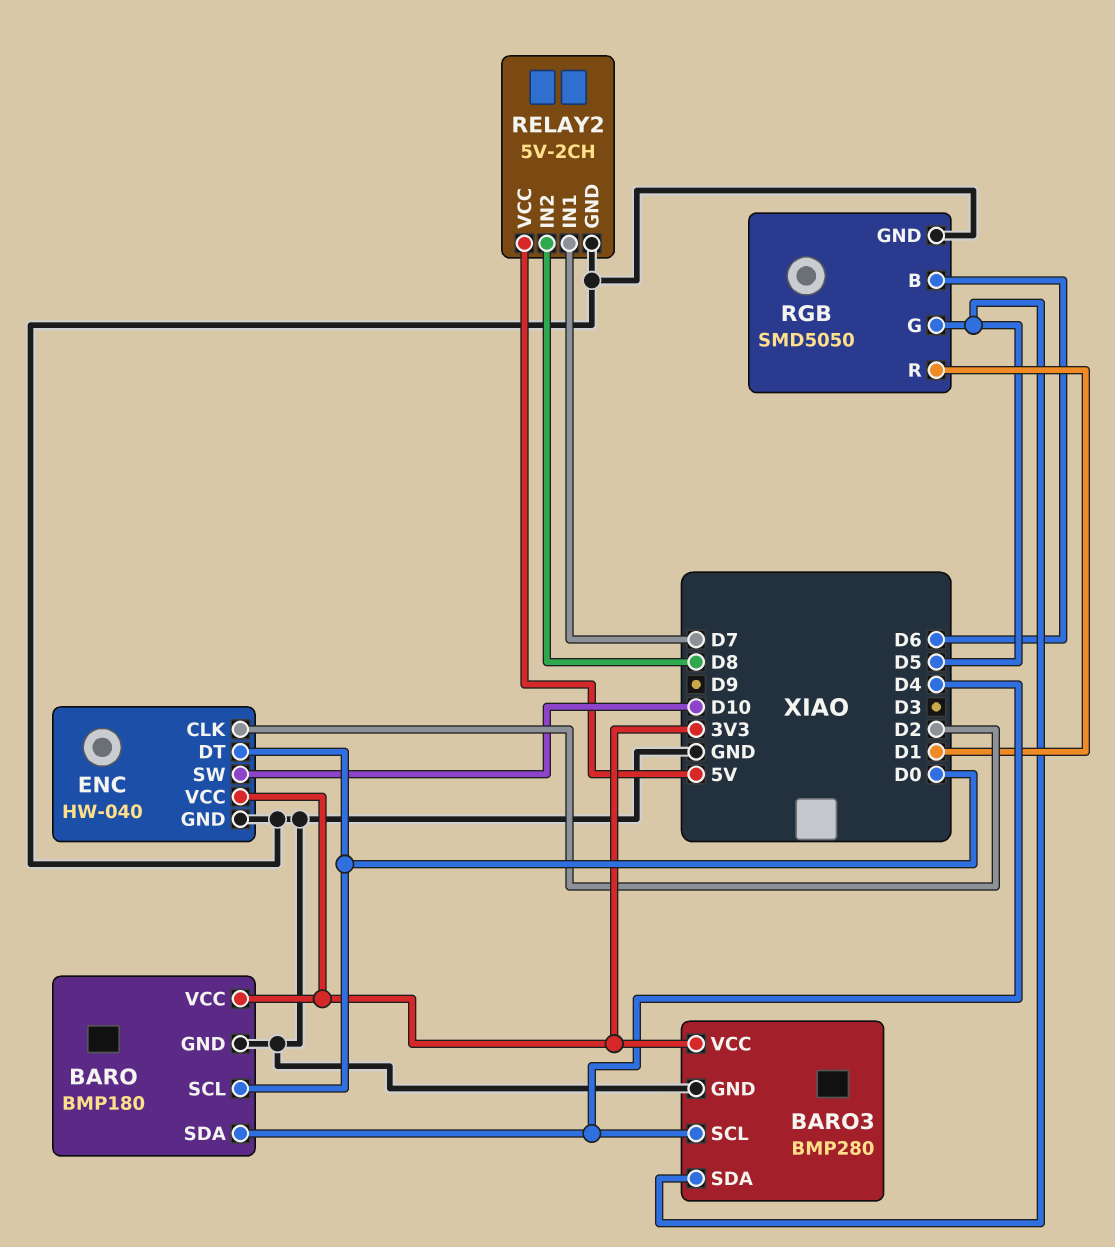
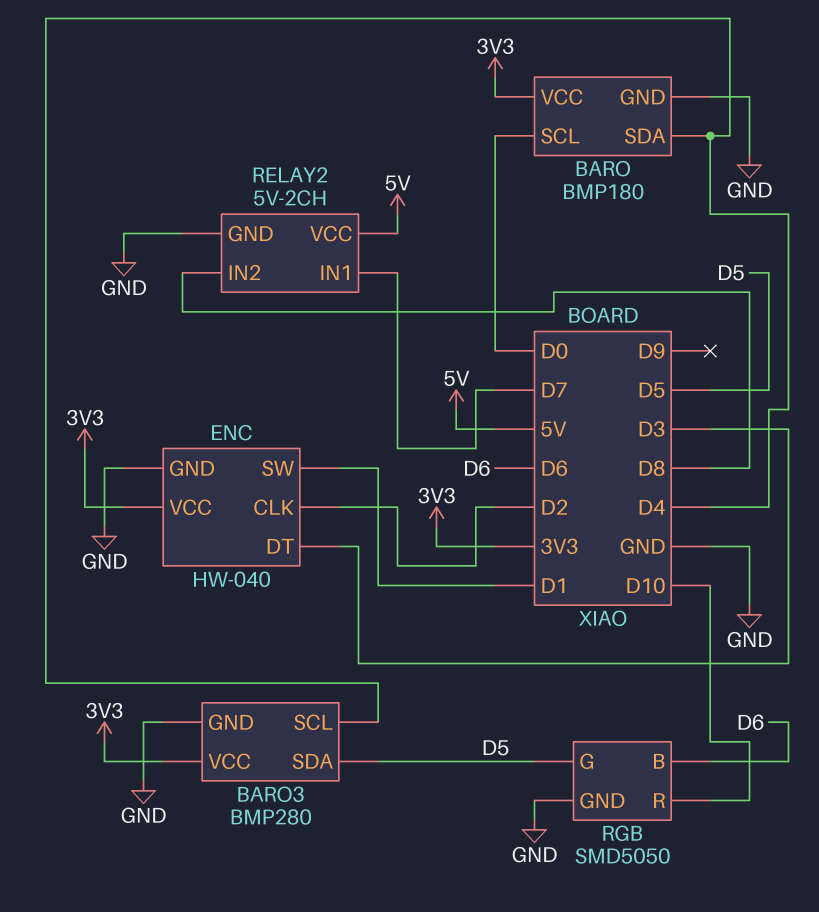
ENC pin DT: D0 -> D3
ENC pin SW: D10 -> D1
RGB pin R: D1 -> D10

